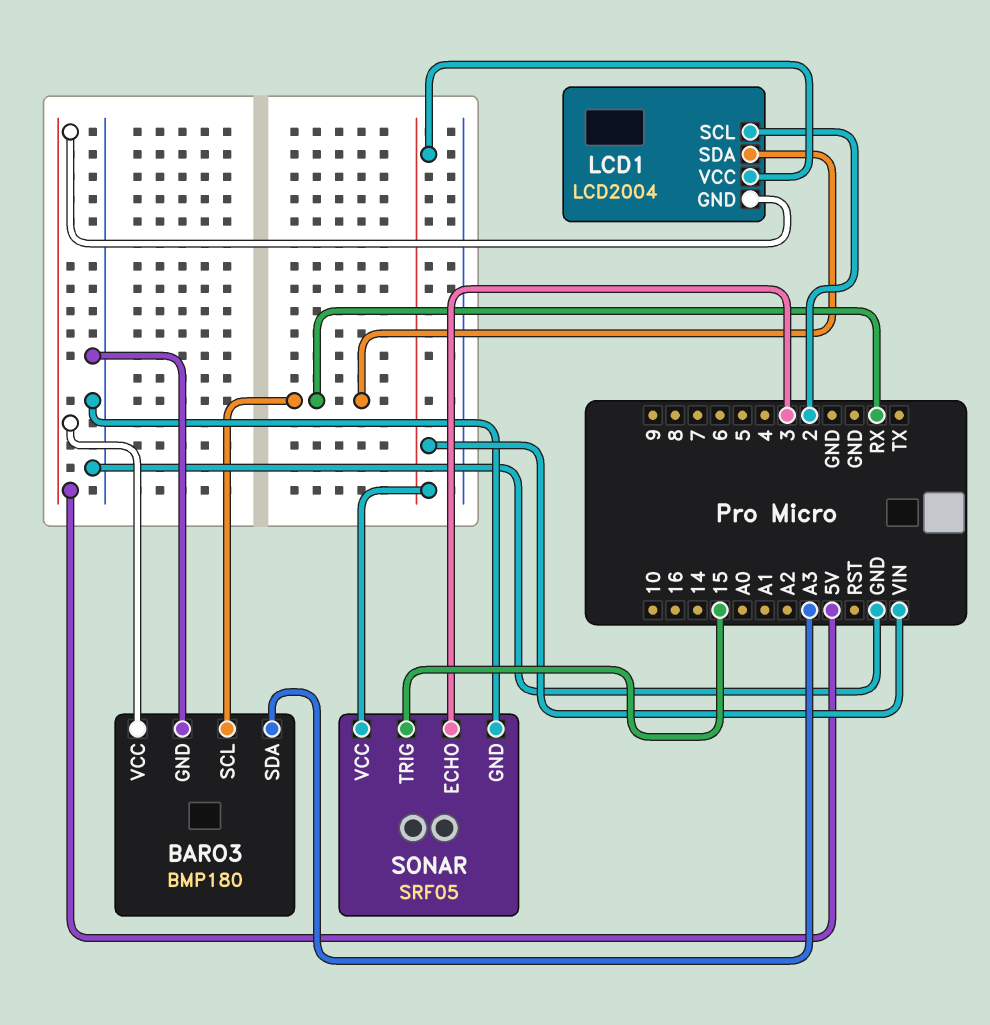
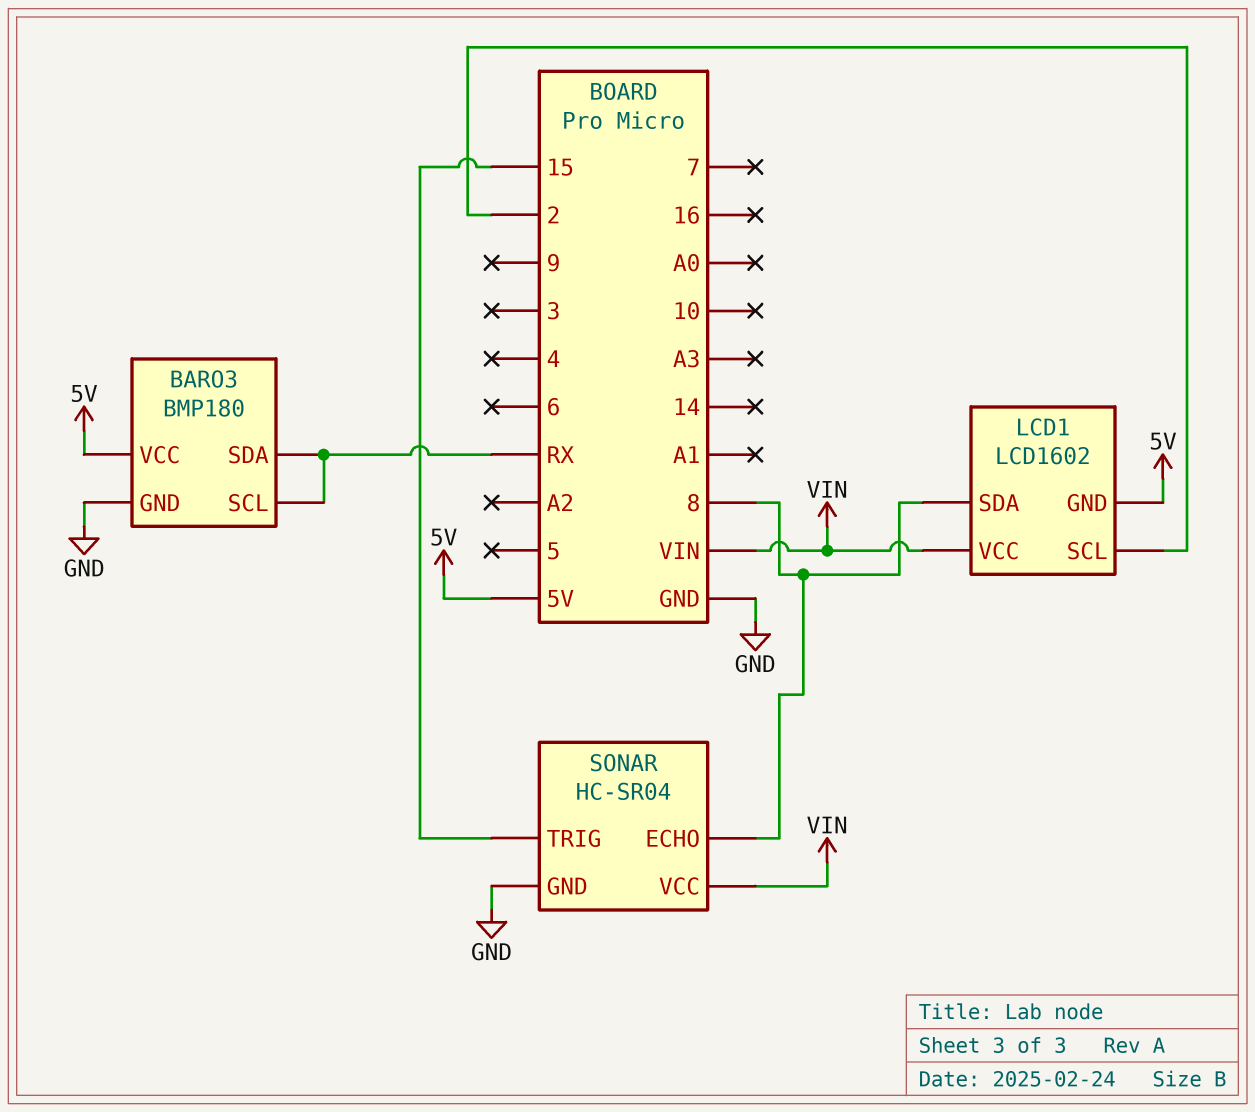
BARO3 pin SDA: A3 -> RX
LCD1: LCD2004 -> LCD1602
LCD1 pin SDA: RX -> 8
SONAR: SRF05 -> HC-SR04
SONAR pin ECHO: 3 -> 8

